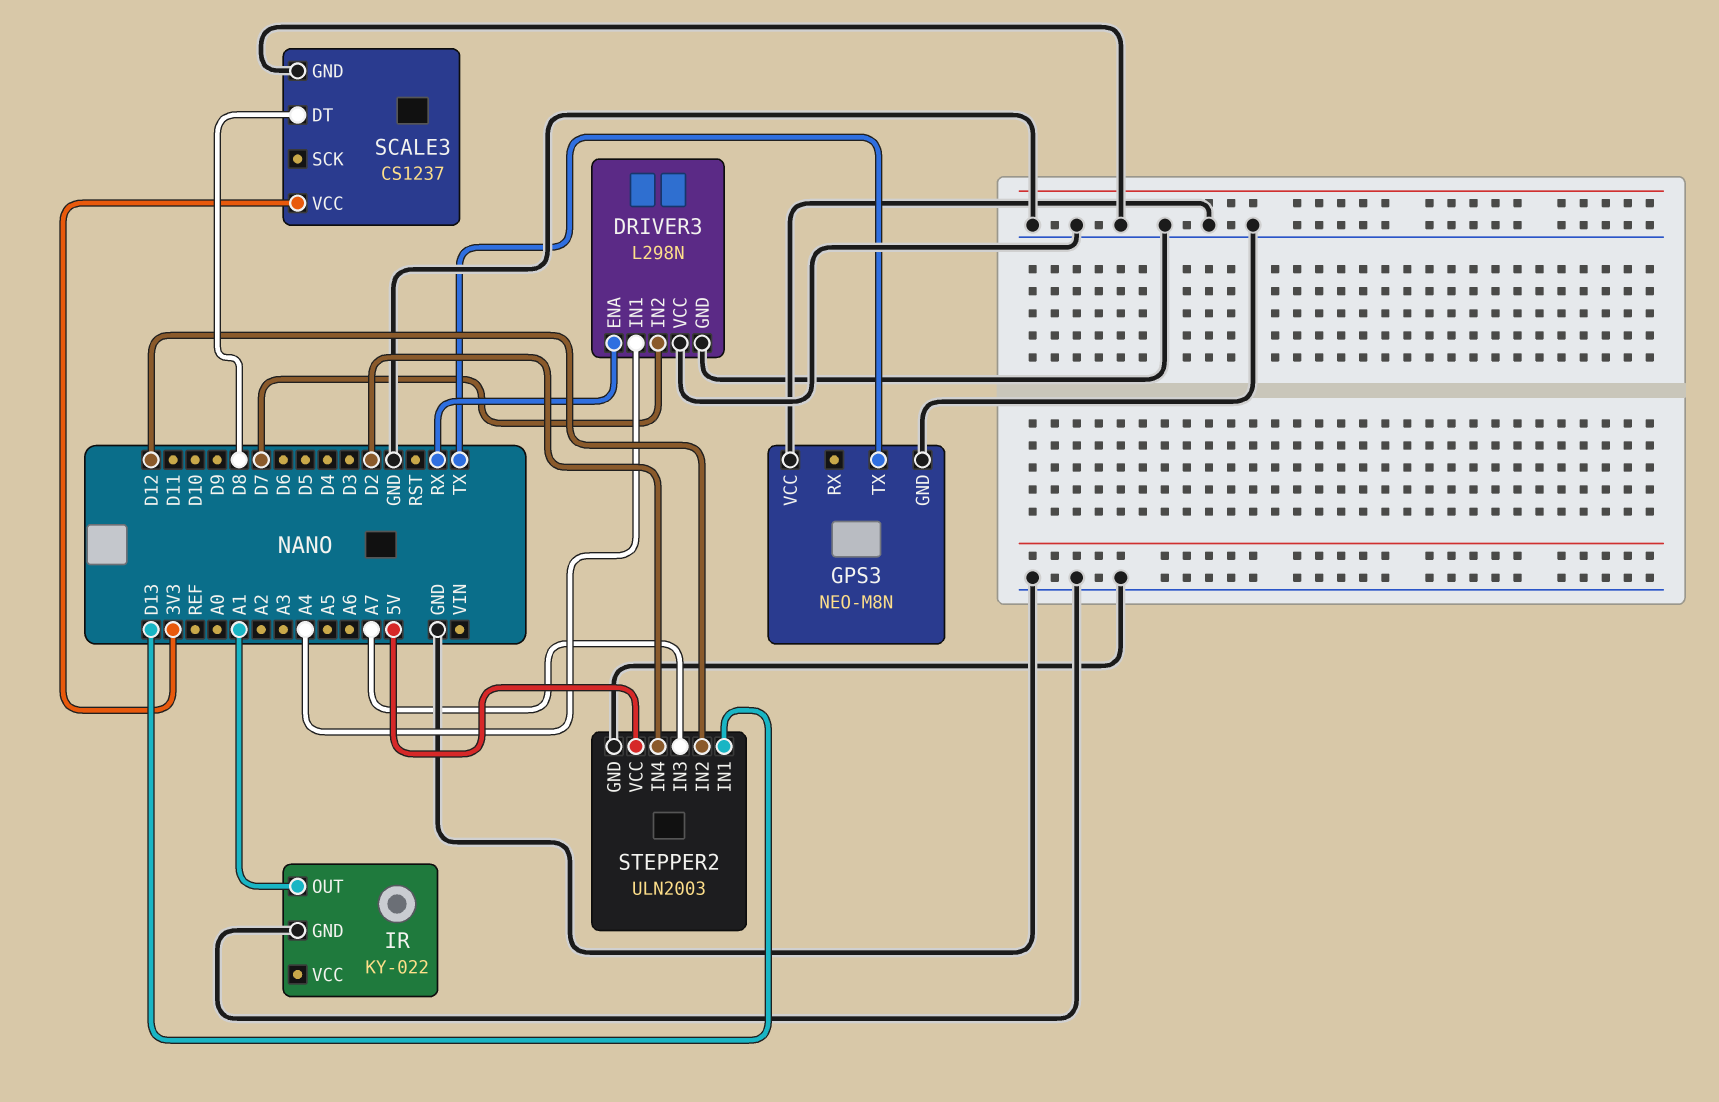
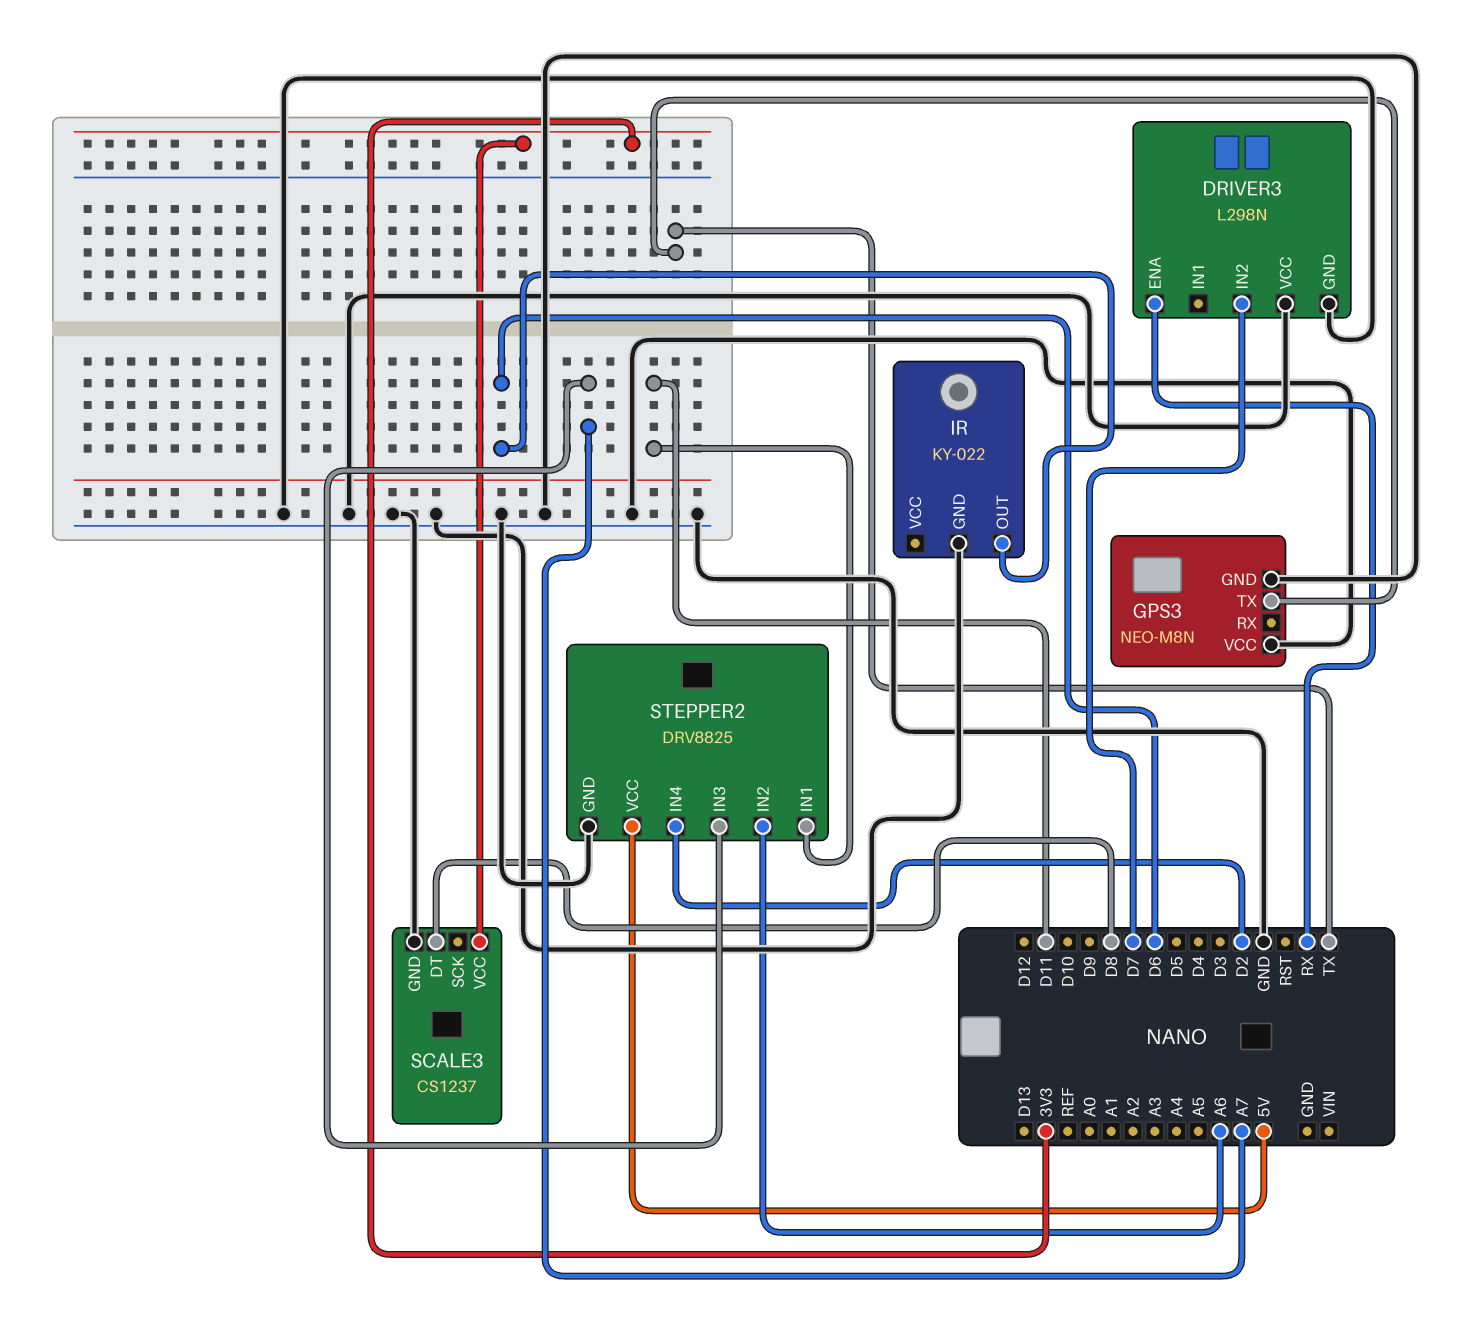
DRIVER3 pin IN1: A4 -> none
IR pin OUT: A1 -> D6
STEPPER2: ULN2003 -> DRV8825
STEPPER2 pin IN1: D13 -> D11
STEPPER2 pin IN2: D12 -> A6

